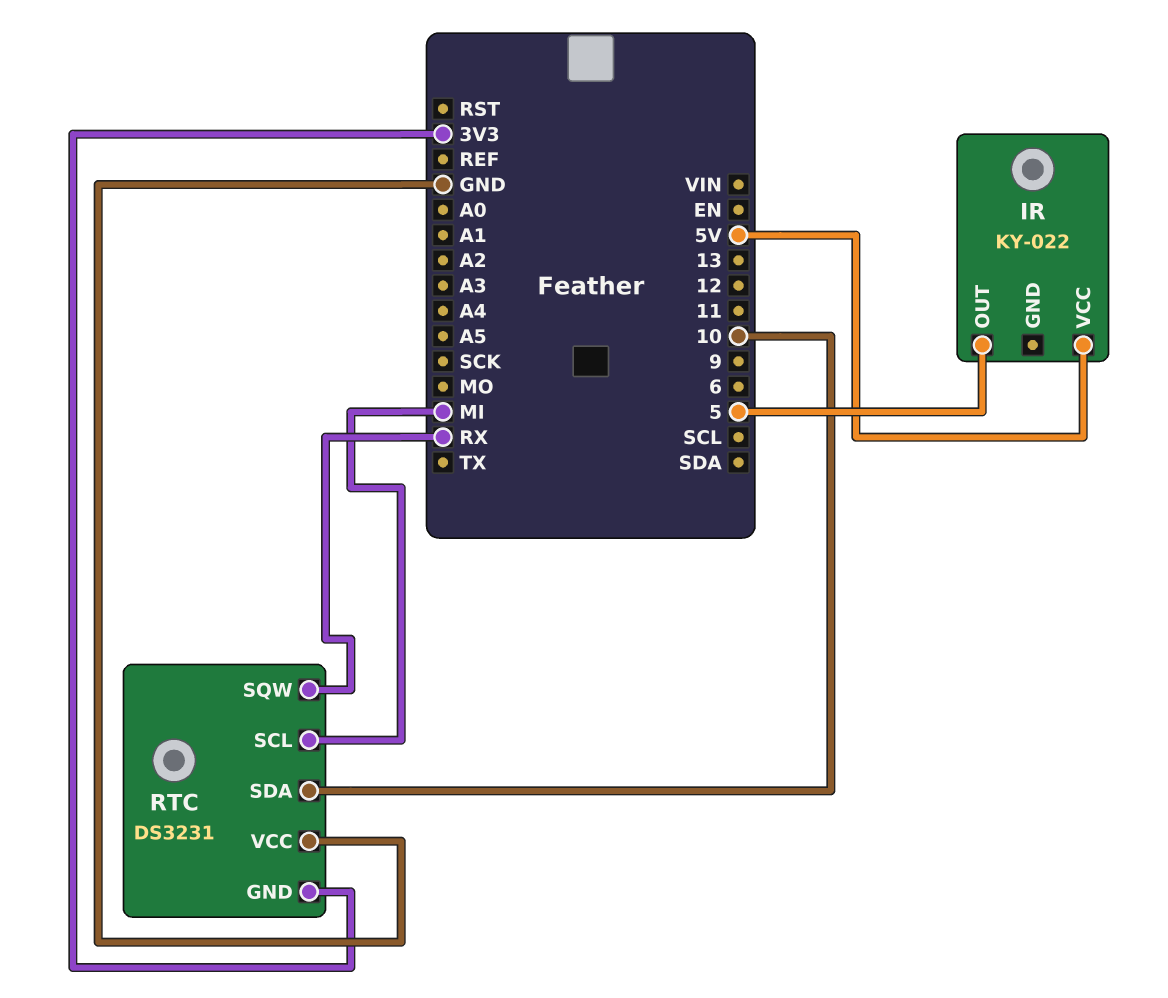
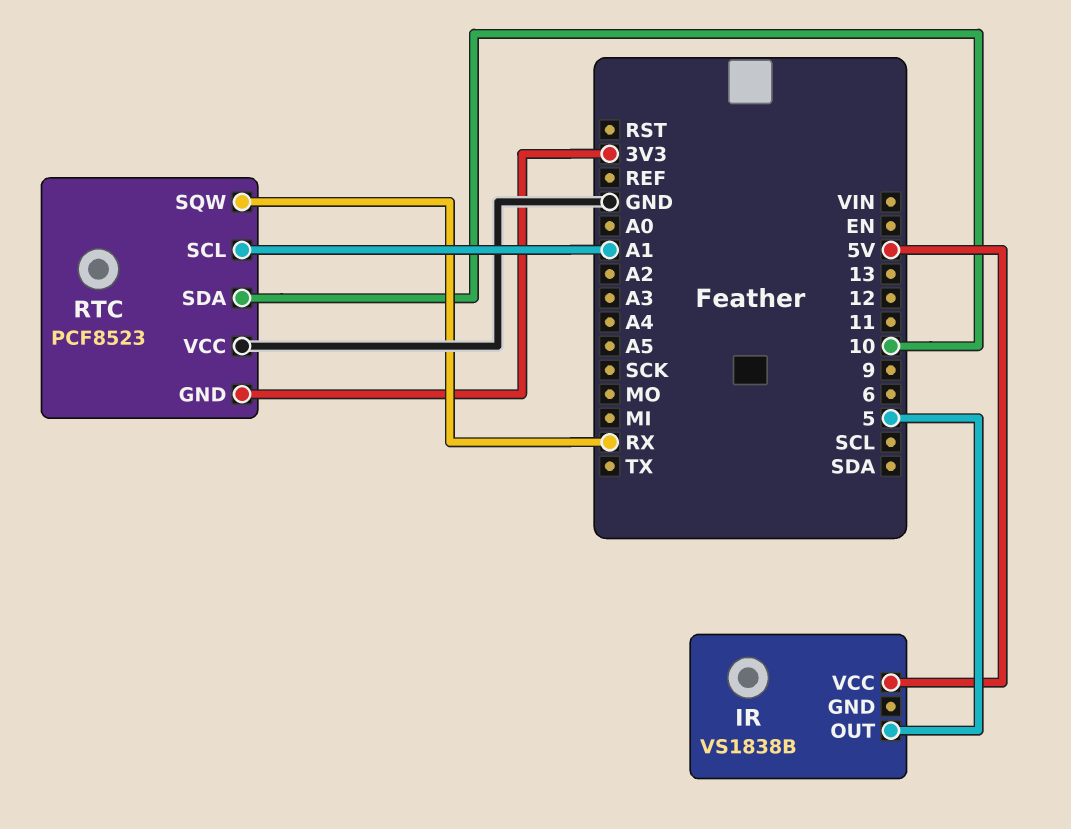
IR: KY-022 -> VS1838B
RTC: DS3231 -> PCF8523
RTC pin SCL: MI -> A1

